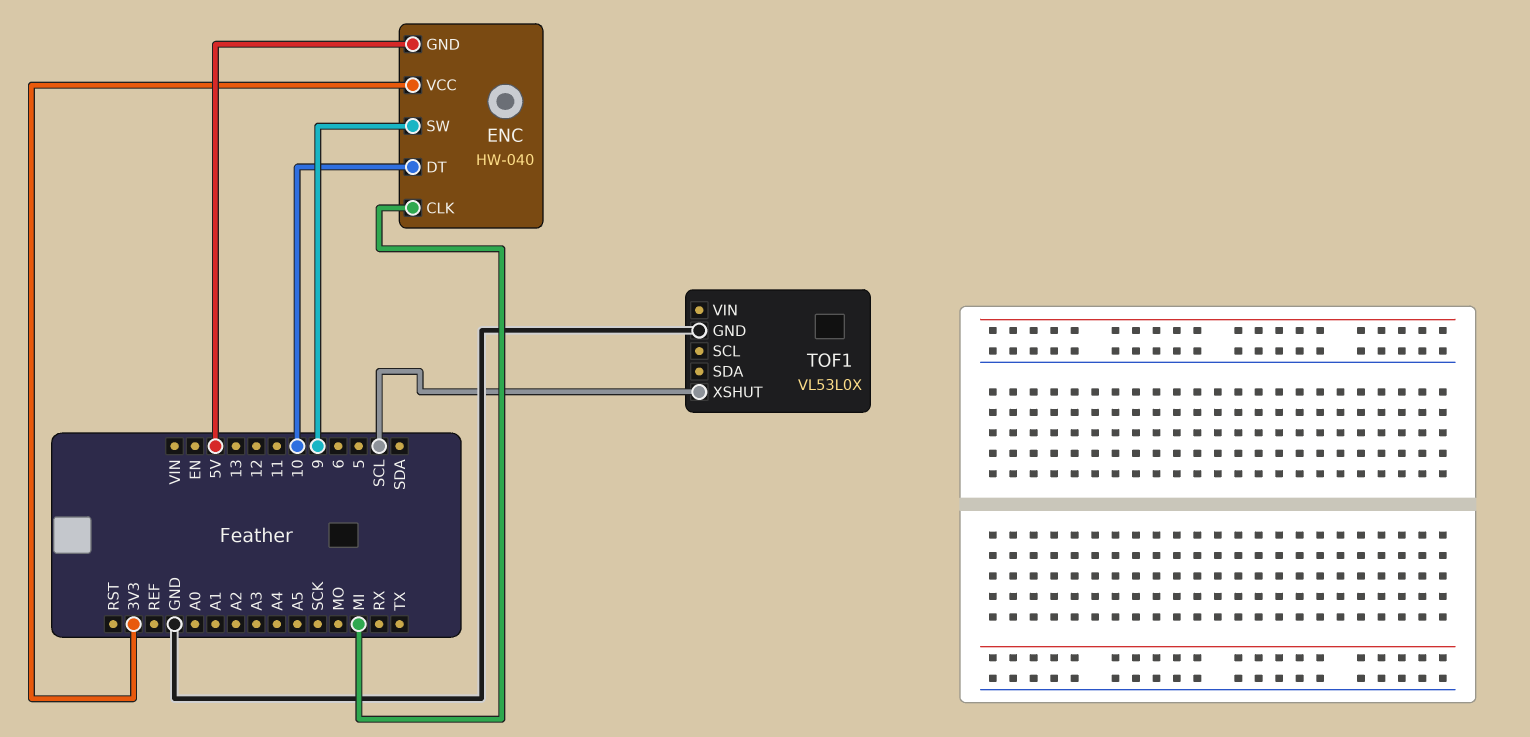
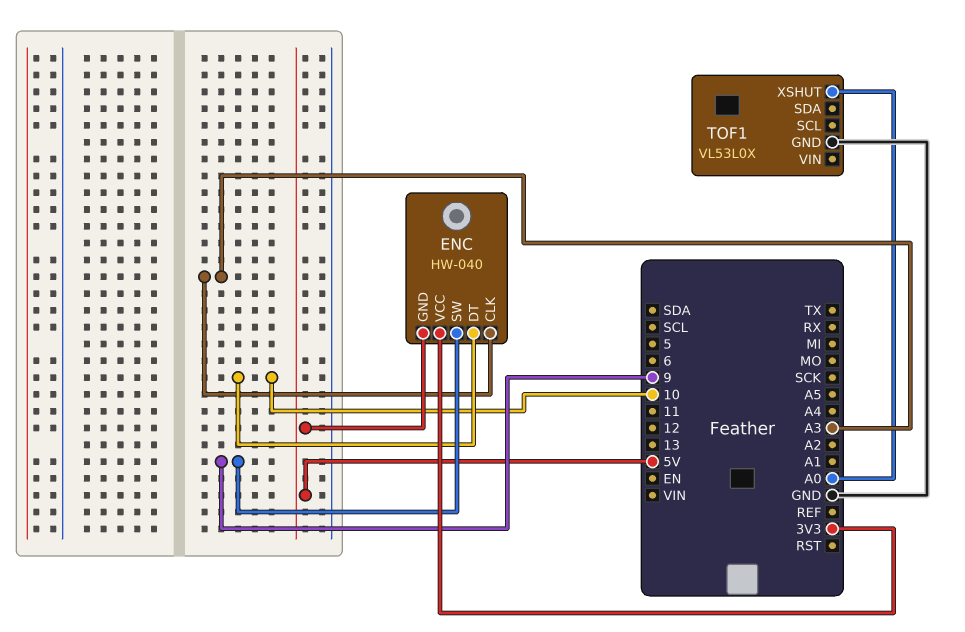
ENC pin CLK: MI -> A3
TOF1 pin XSHUT: SCL -> A0

